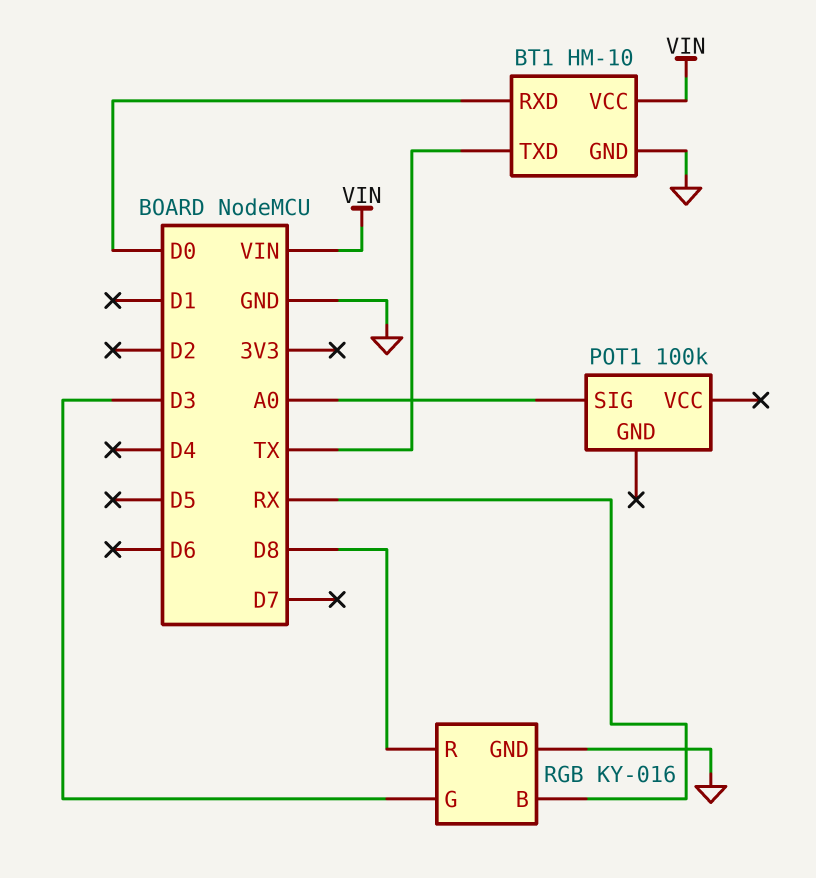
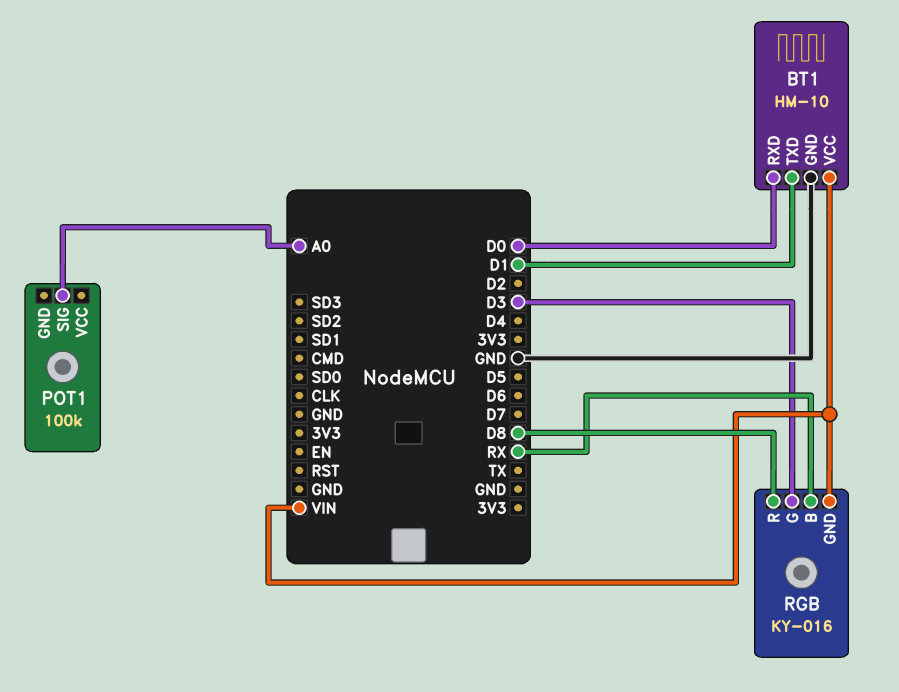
BT1 pin TXD: TX -> D1
RGB pin GND: GND -> VIN

